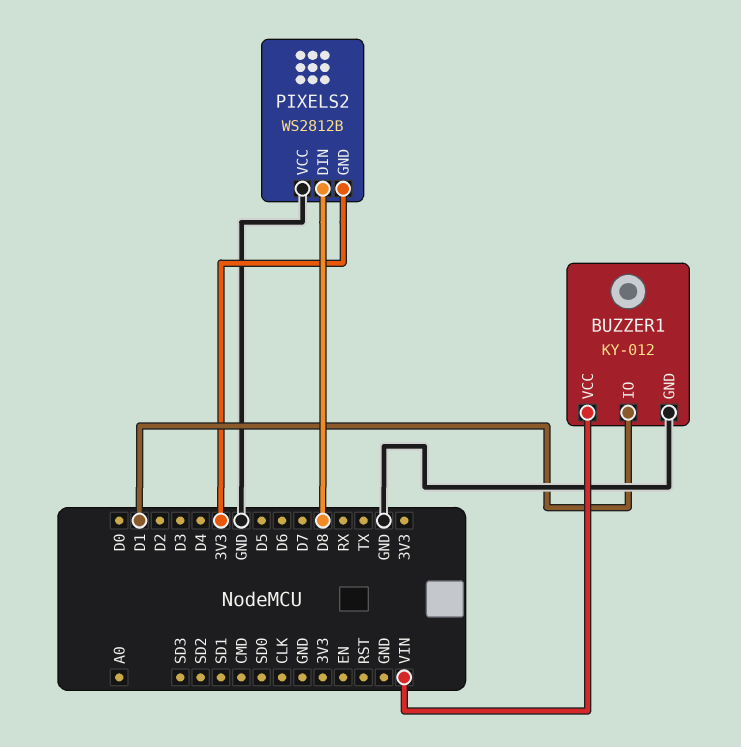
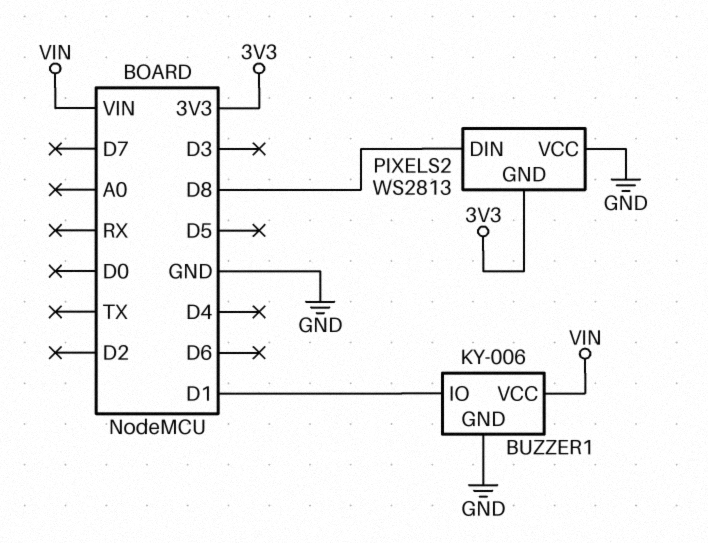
BUZZER1: KY-012 -> KY-006
PIXELS2: WS2812B -> WS2813

